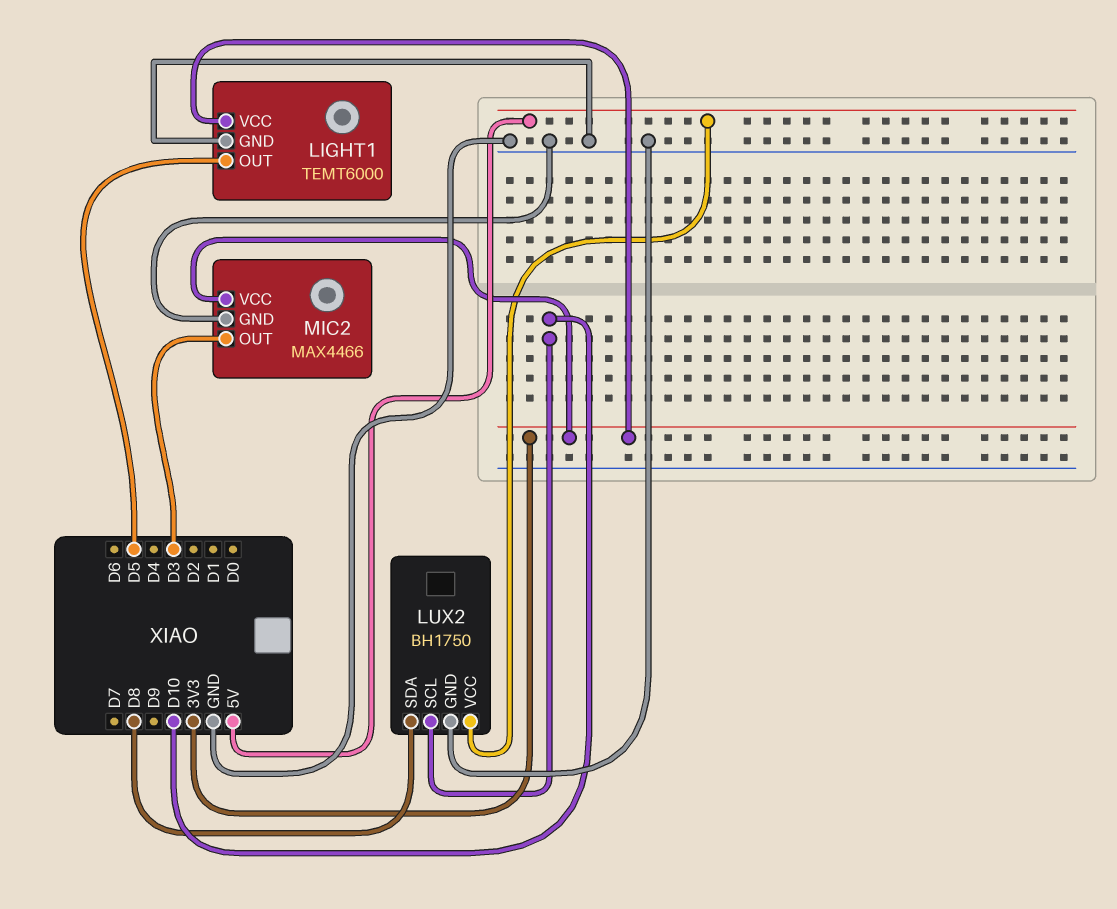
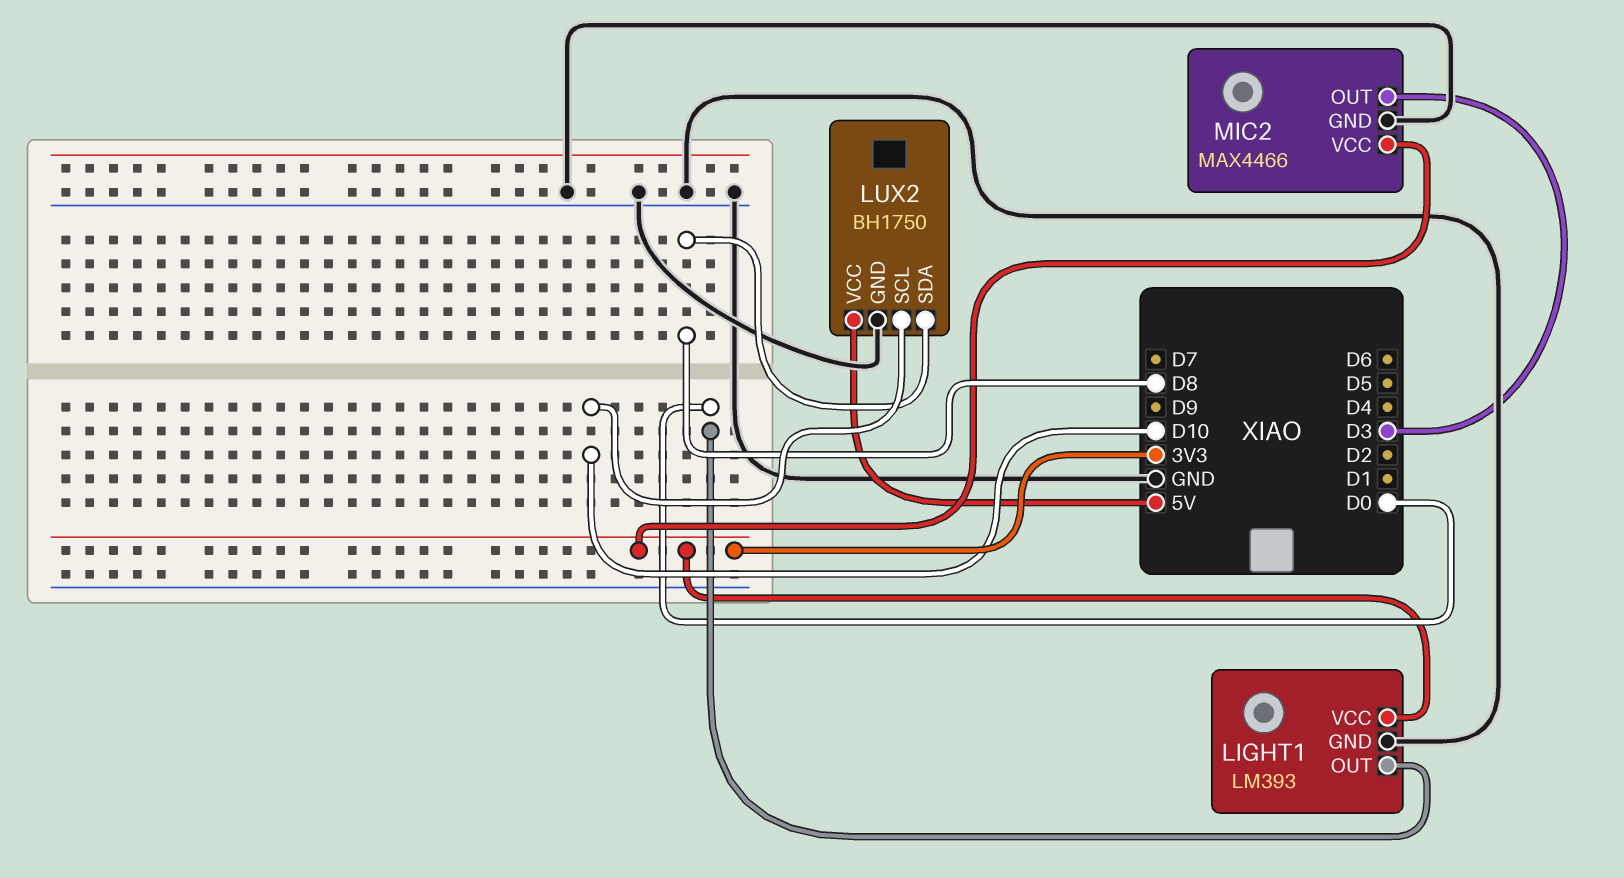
LIGHT1: TEMT6000 -> LM393
LIGHT1 pin OUT: D5 -> D0

